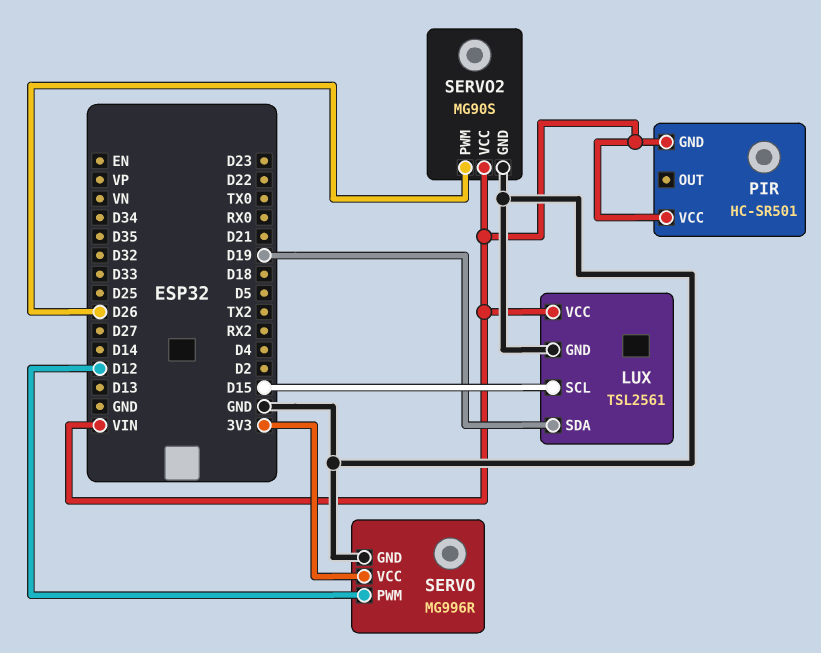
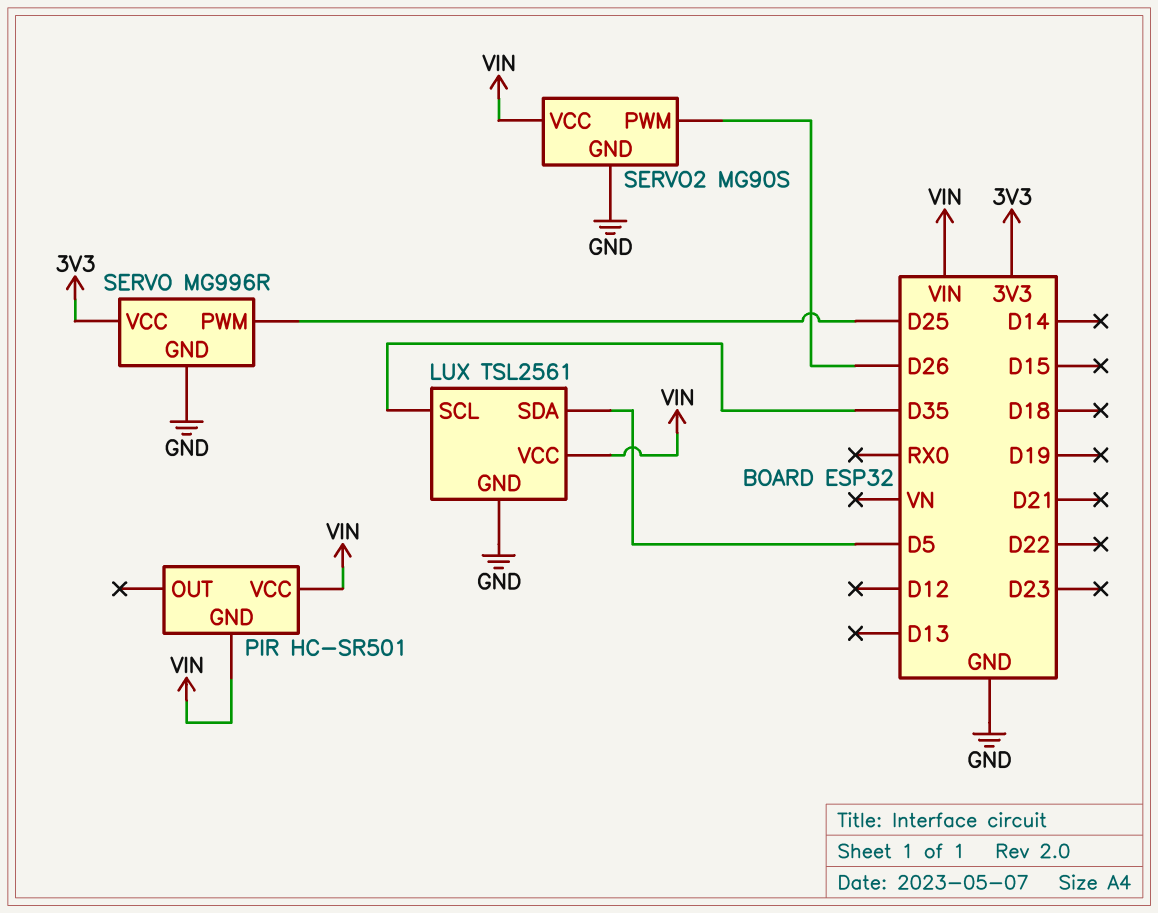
LUX pin SCL: D15 -> D35
LUX pin SDA: D19 -> D5
SERVO pin PWM: D12 -> D25

